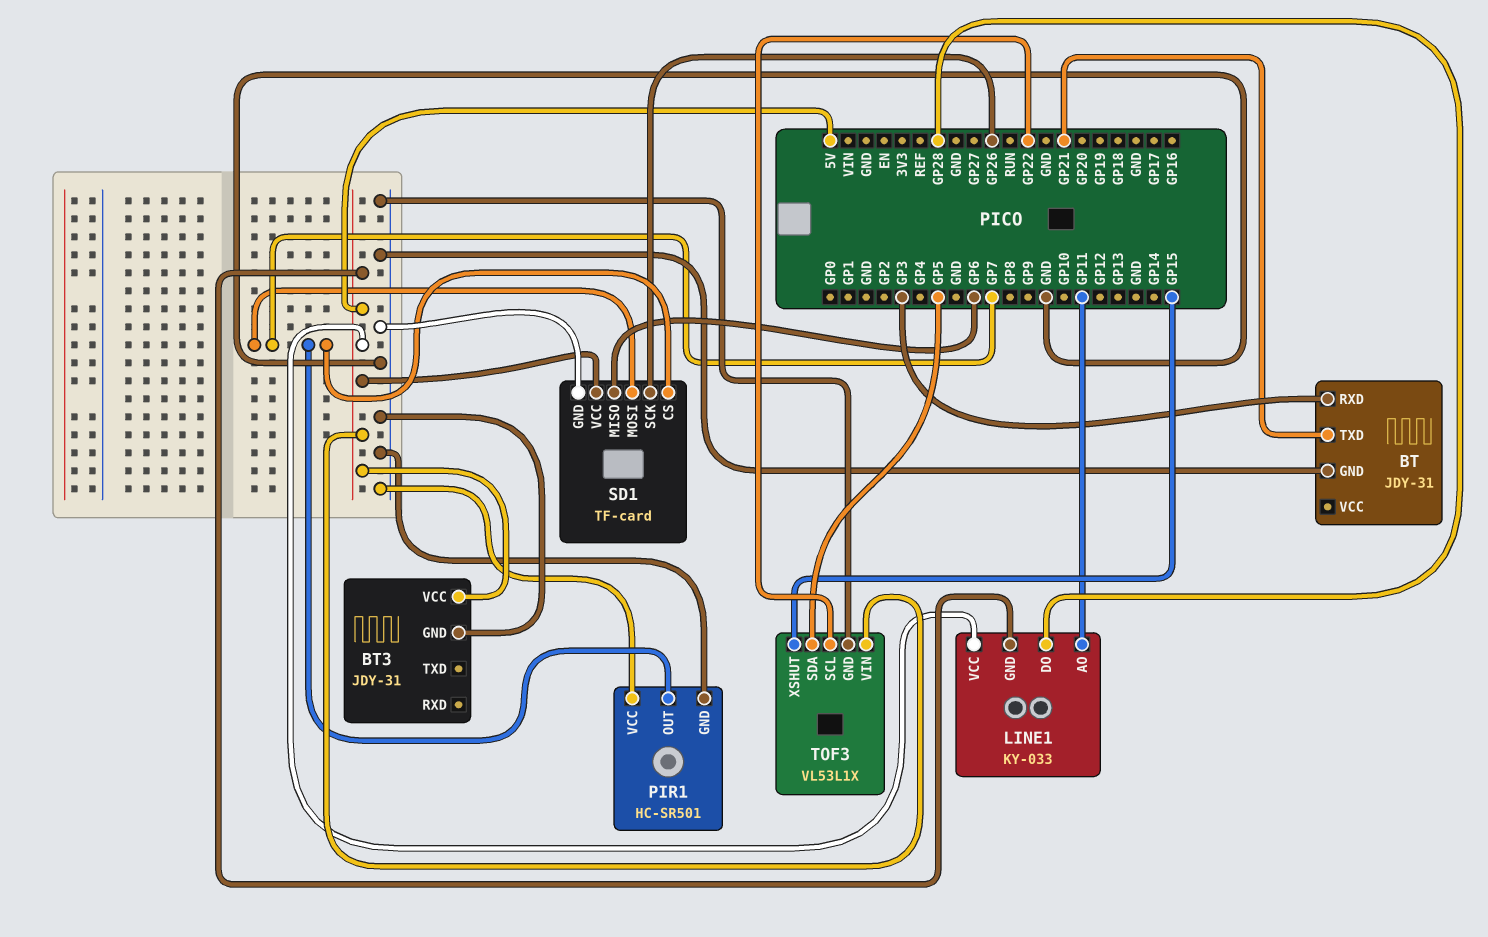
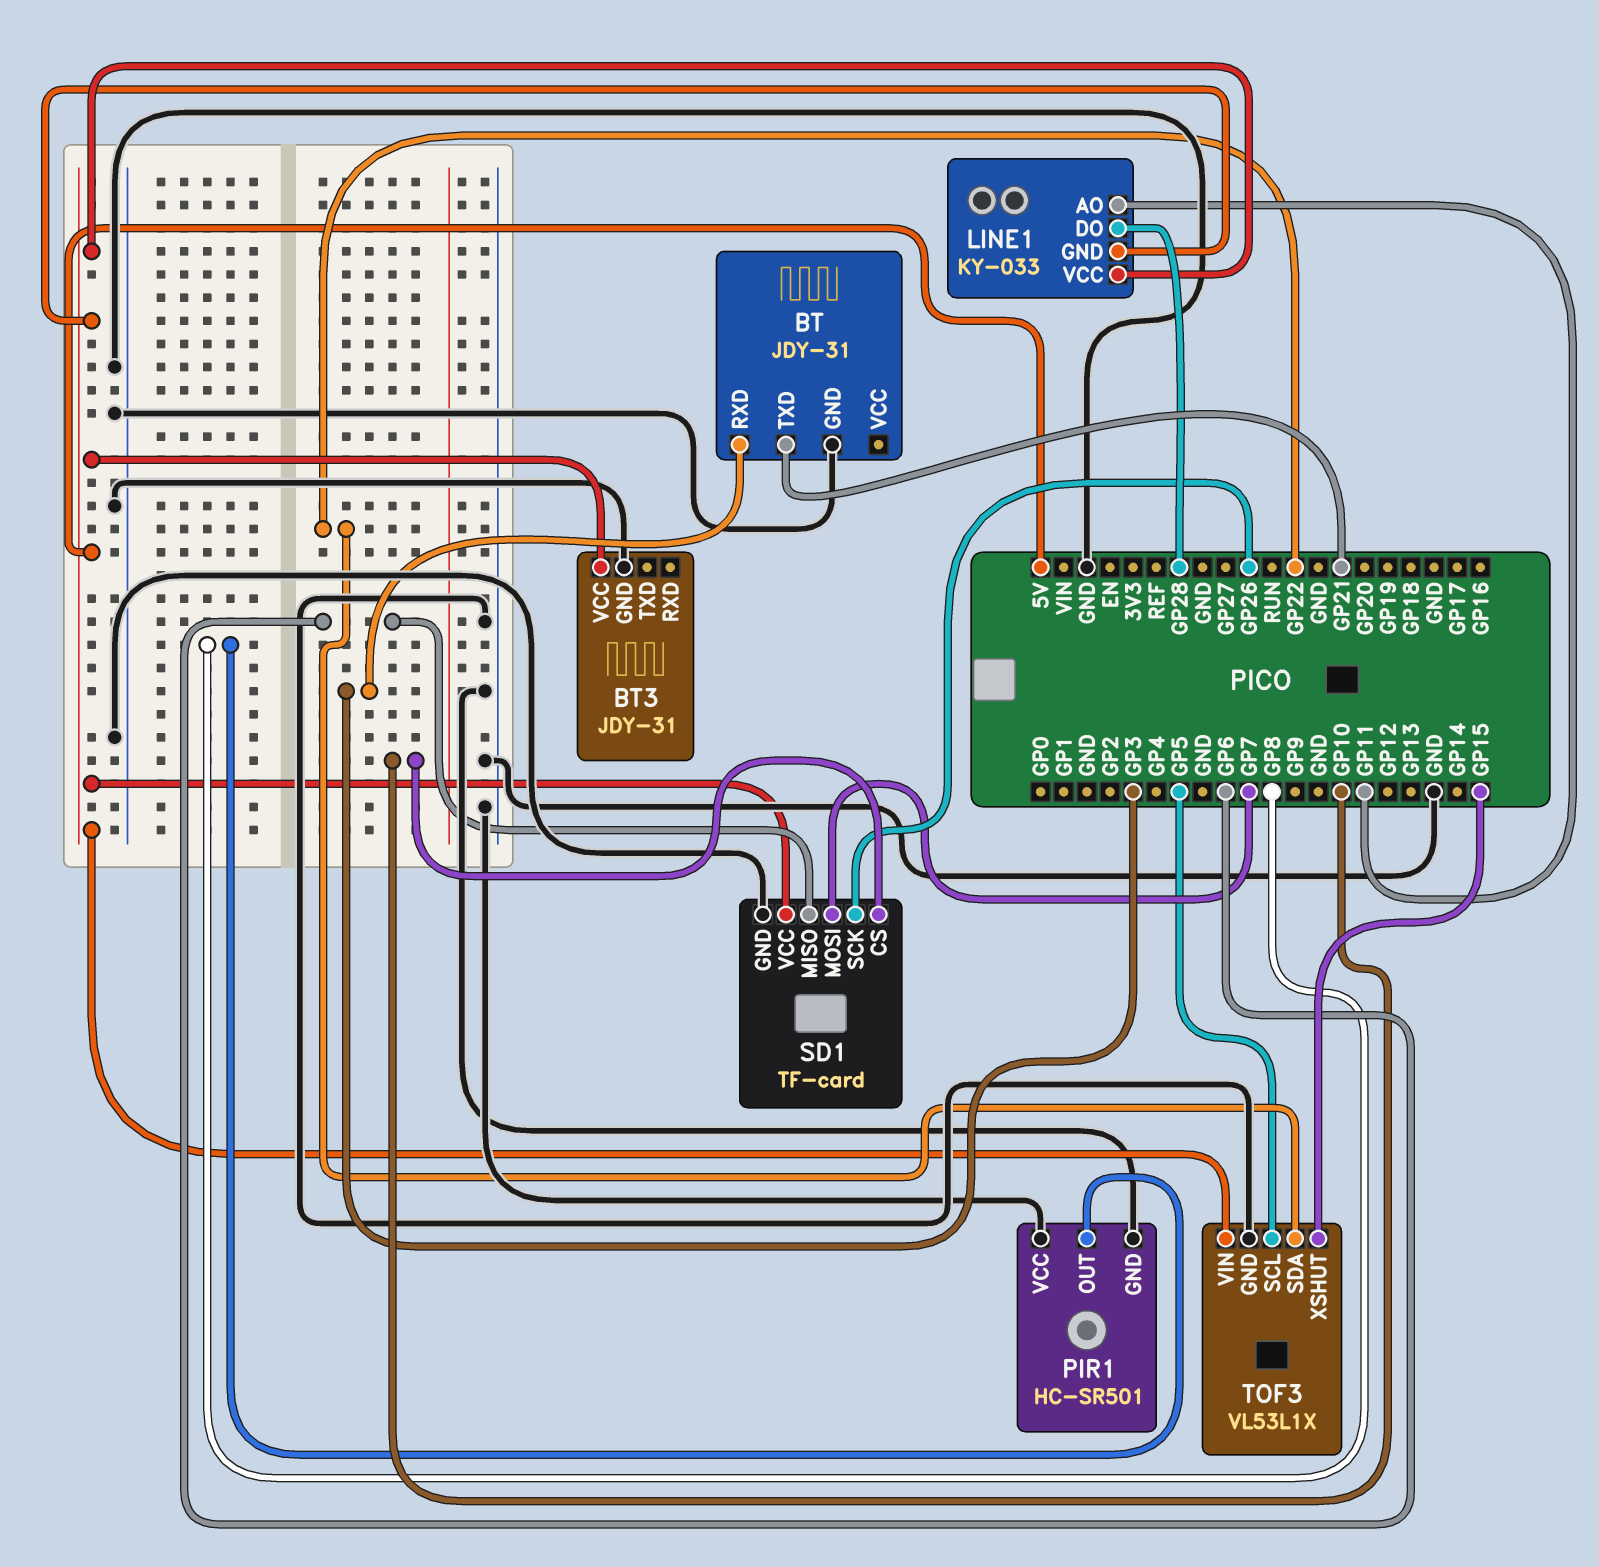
PIR1 pin OUT: GP7 -> GP8
SD1 pin CS: GP7 -> GP10
TOF3 pin SCL: GP22 -> GP5
TOF3 pin SDA: GP5 -> GP22

